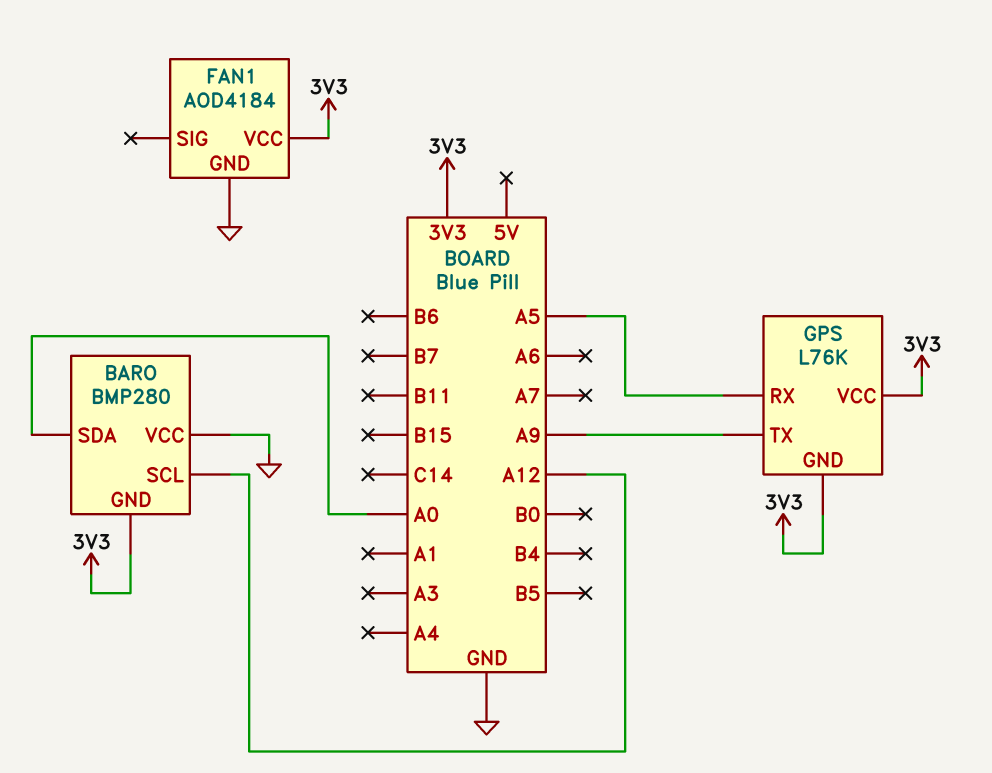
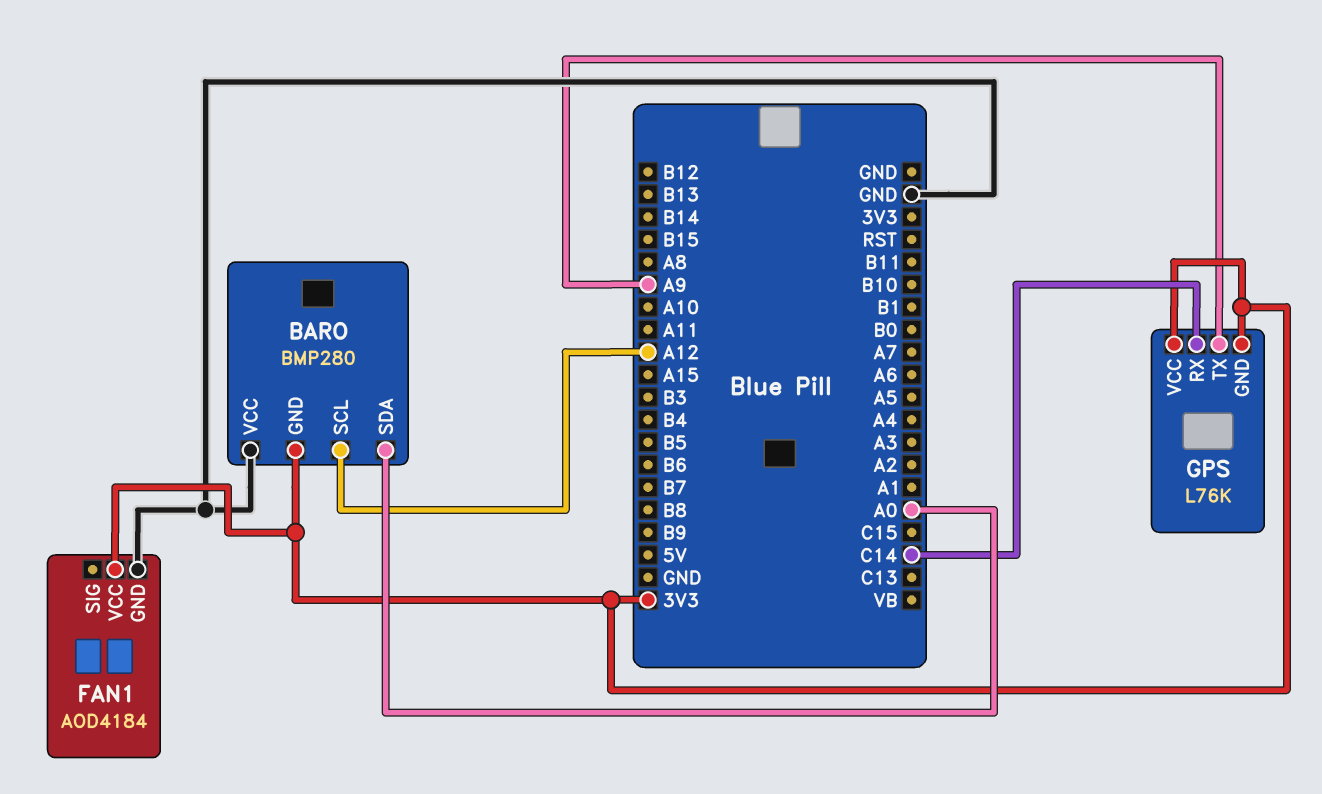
GPS pin RX: A5 -> C14

